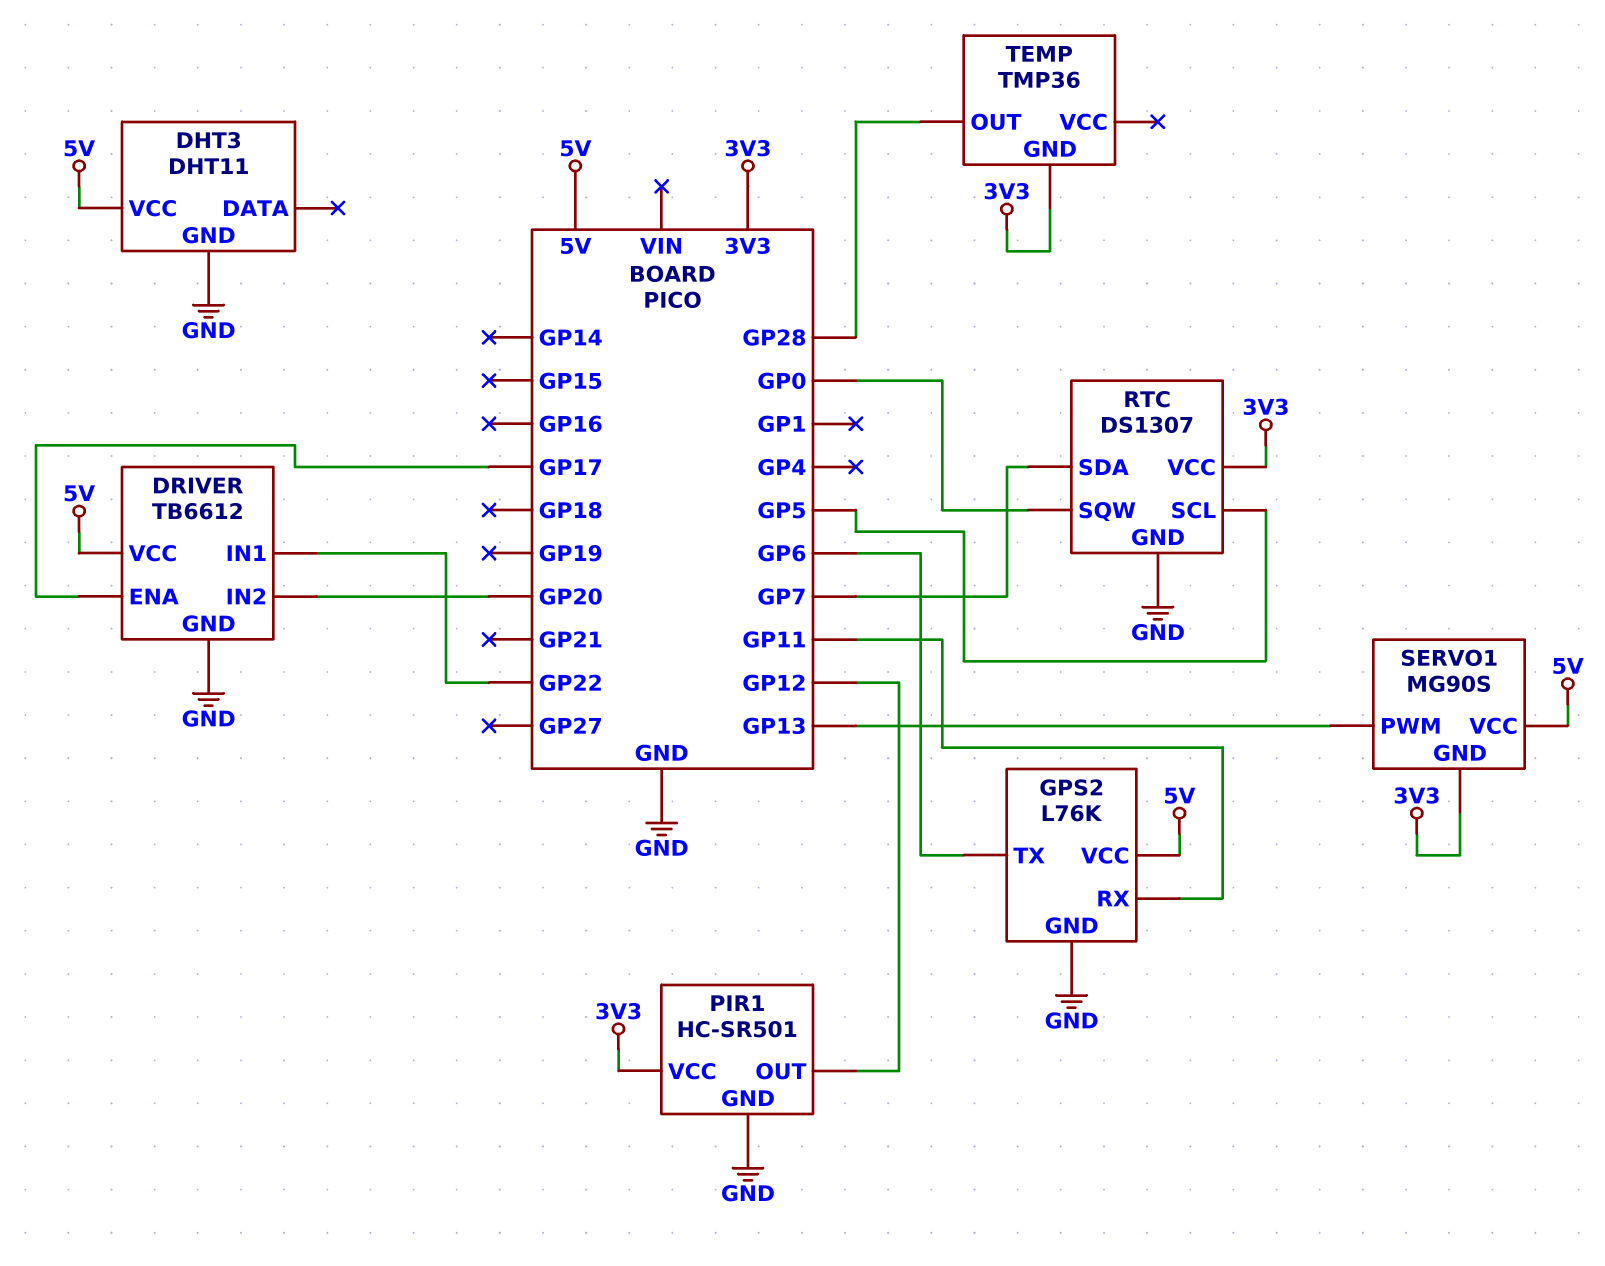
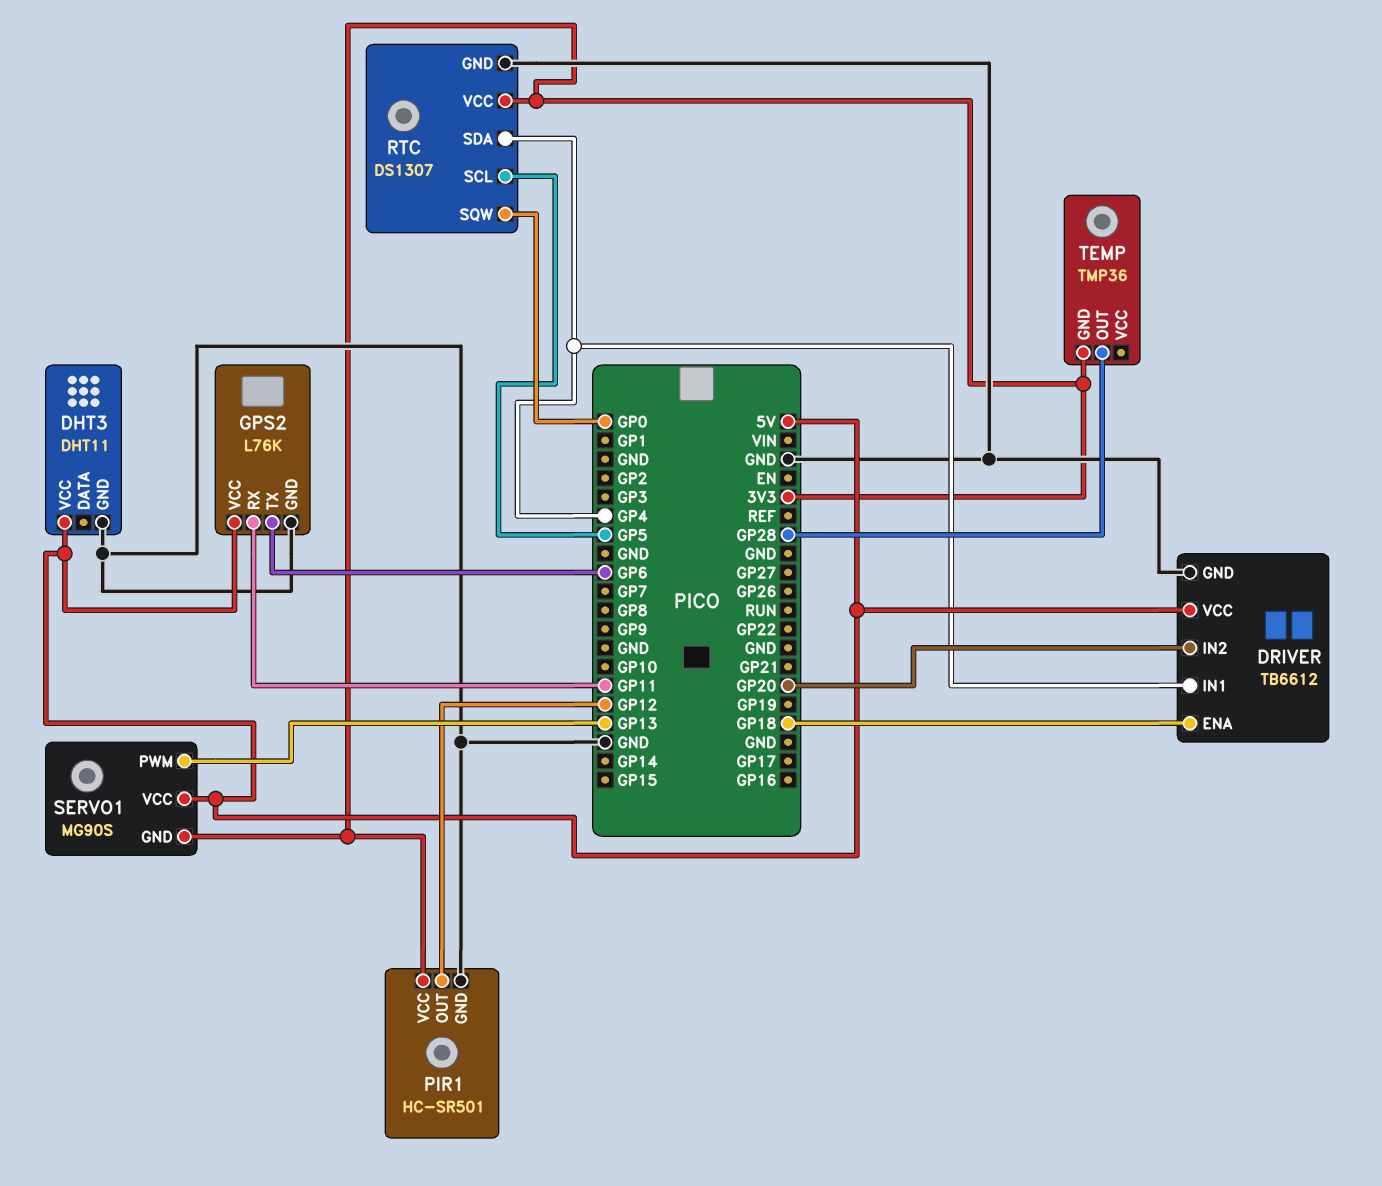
DRIVER pin ENA: GP17 -> GP18
DRIVER pin IN1: GP22 -> GP4
RTC pin SDA: GP7 -> GP4

